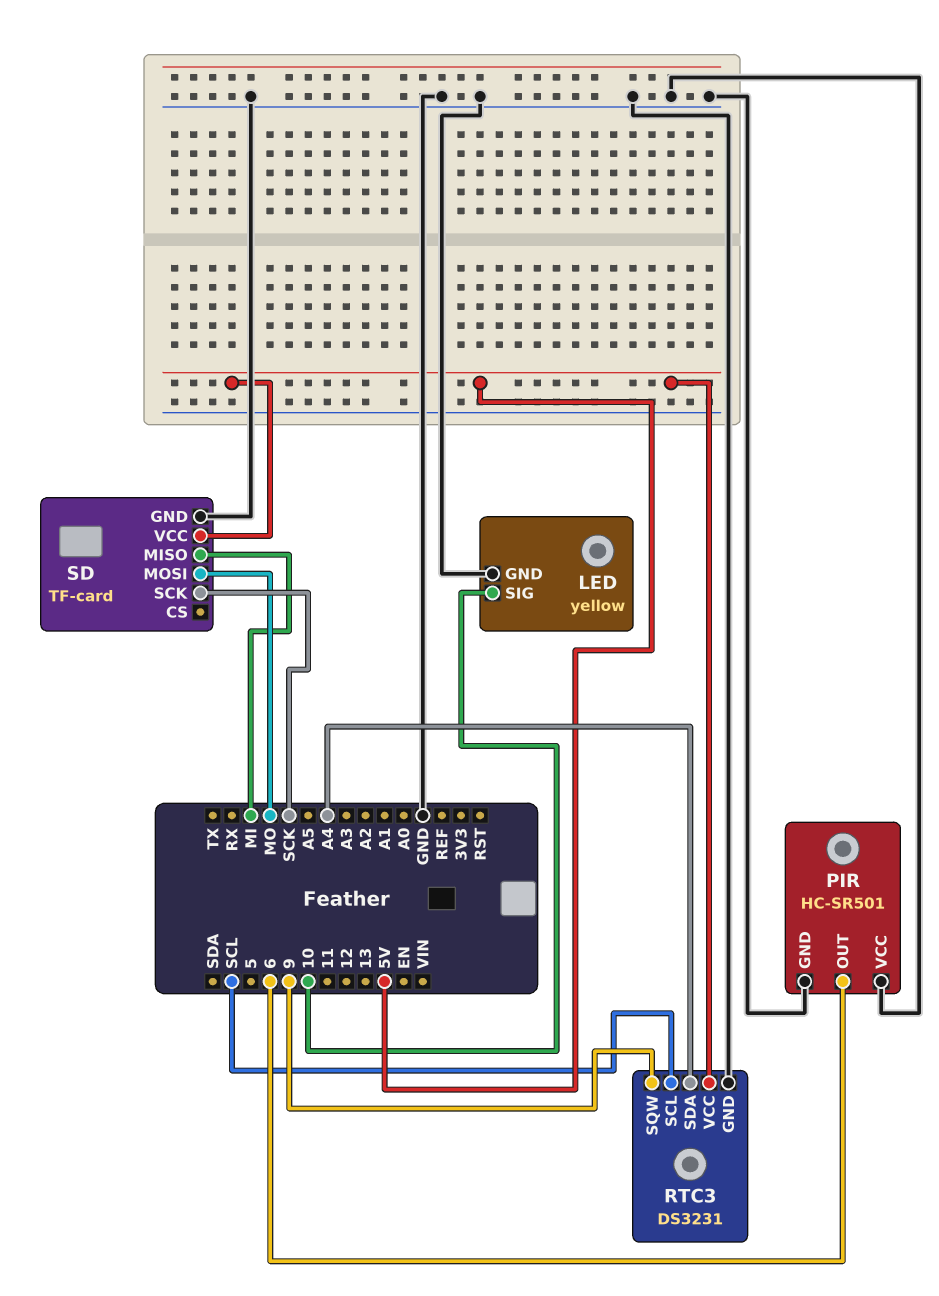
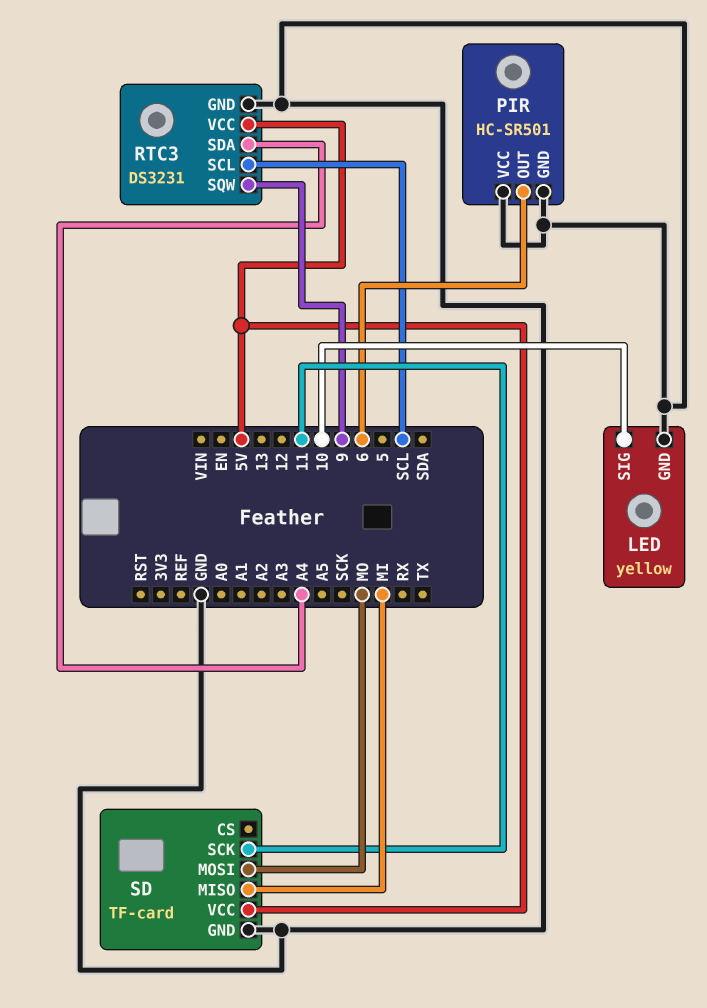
SD pin SCK: SCK -> 11

